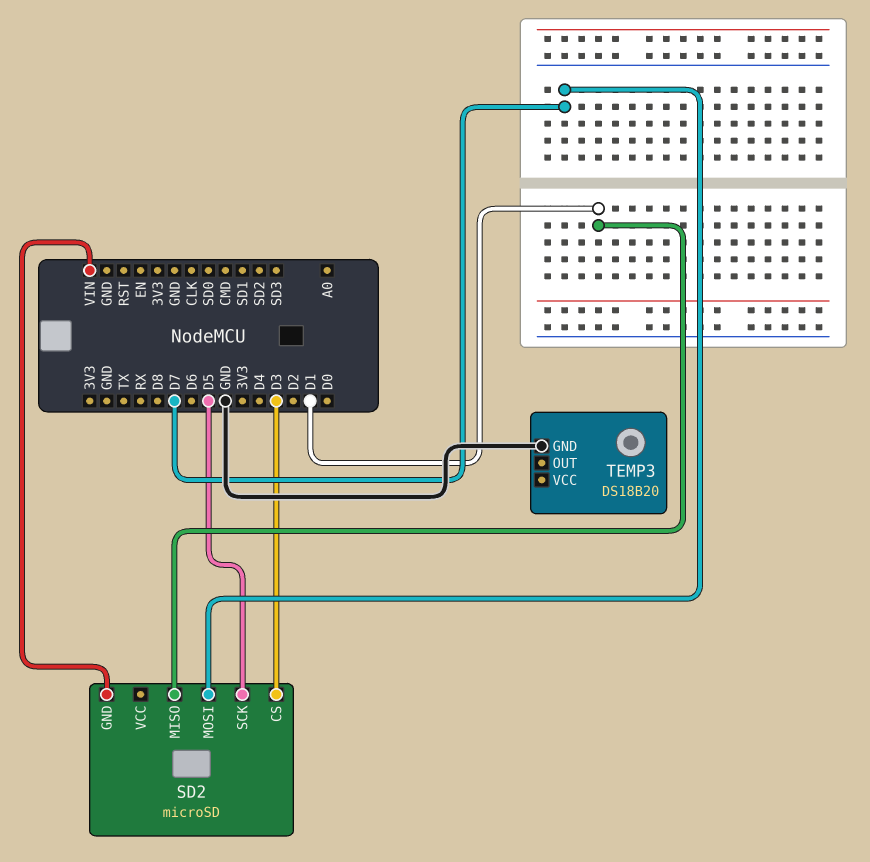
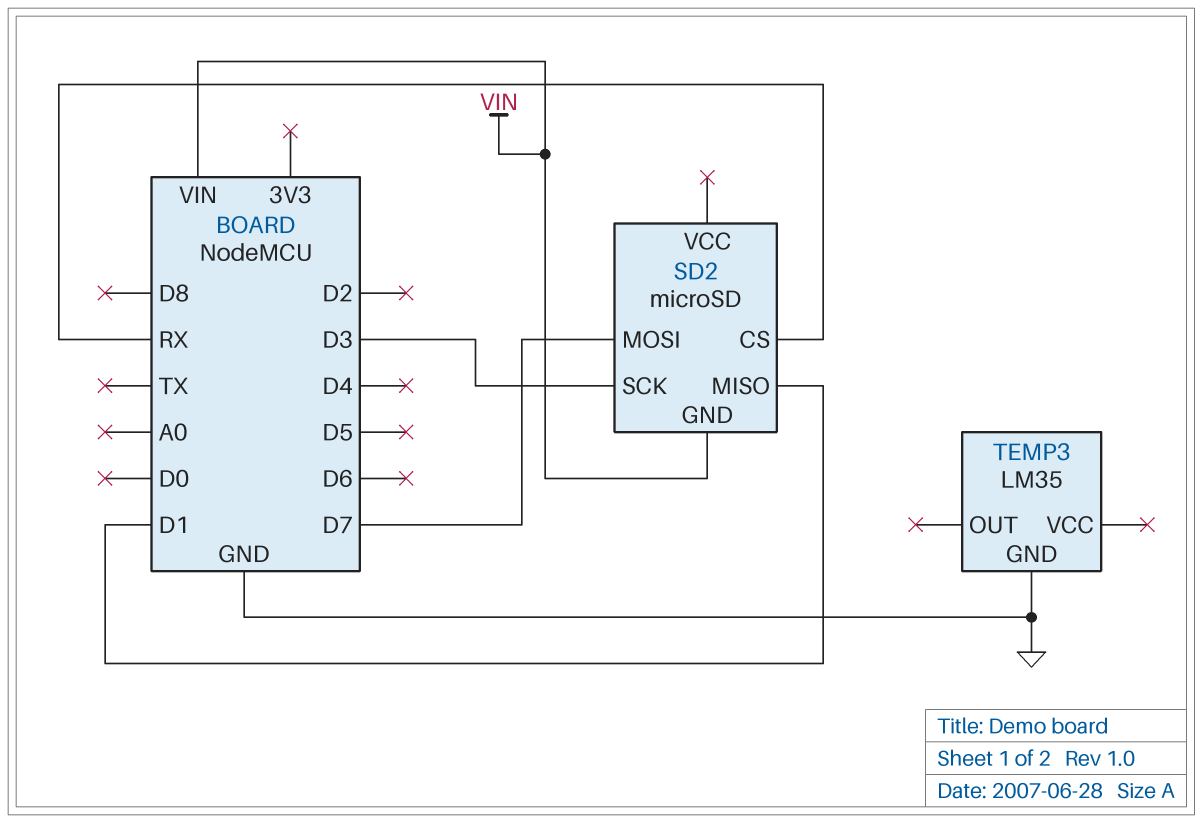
SD2 pin CS: D3 -> RX
SD2 pin SCK: D5 -> D3
TEMP3: DS18B20 -> LM35

